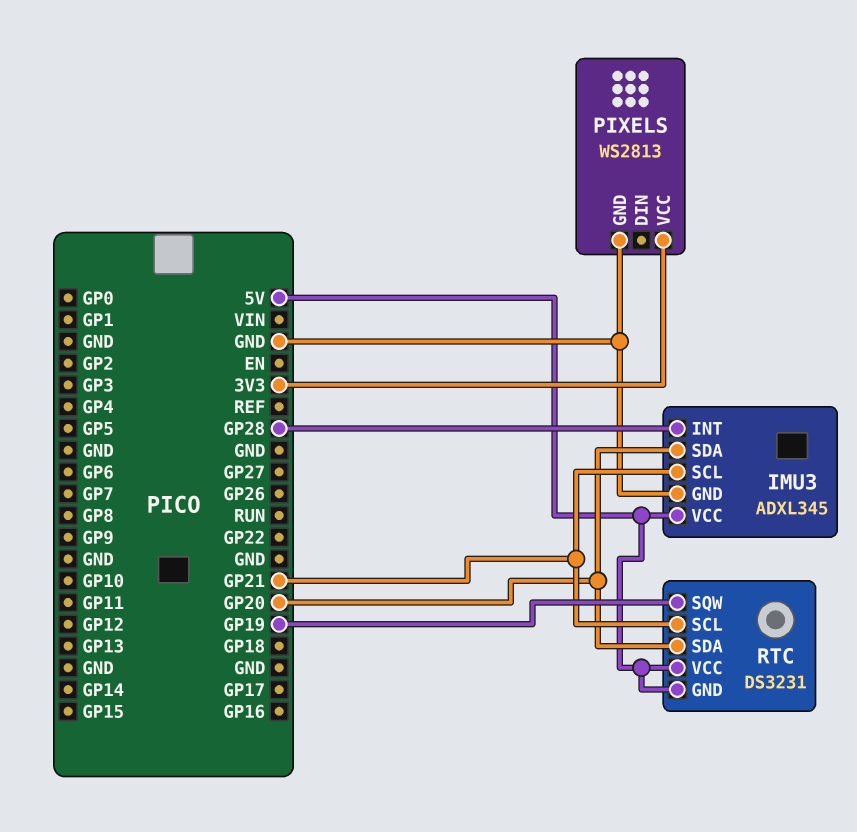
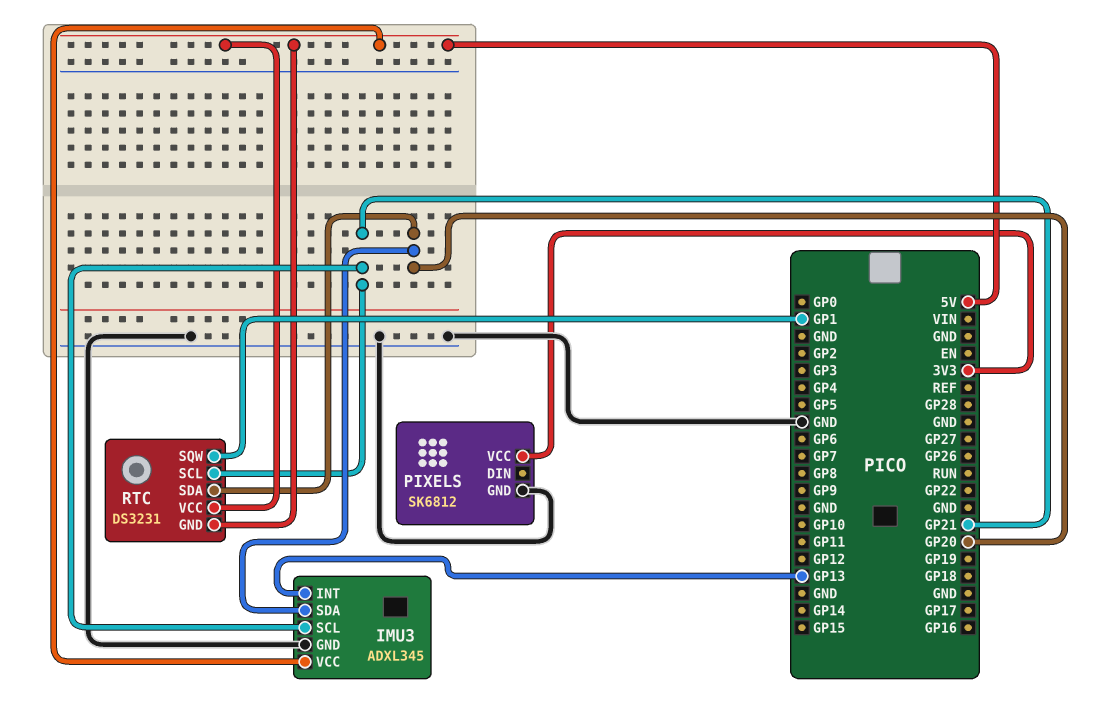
IMU3 pin INT: GP28 -> GP13
PIXELS: WS2813 -> SK6812
RTC pin SQW: GP19 -> GP1

